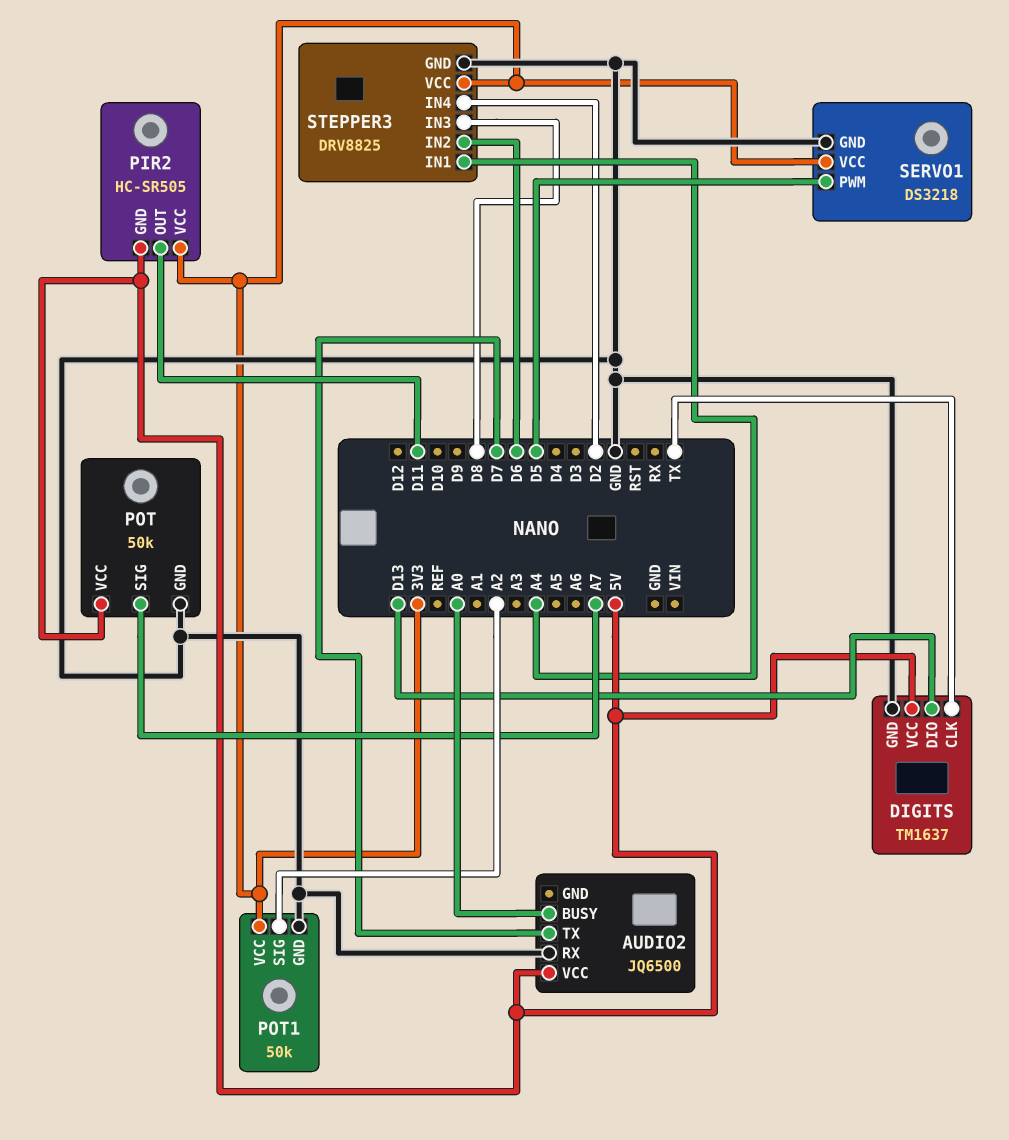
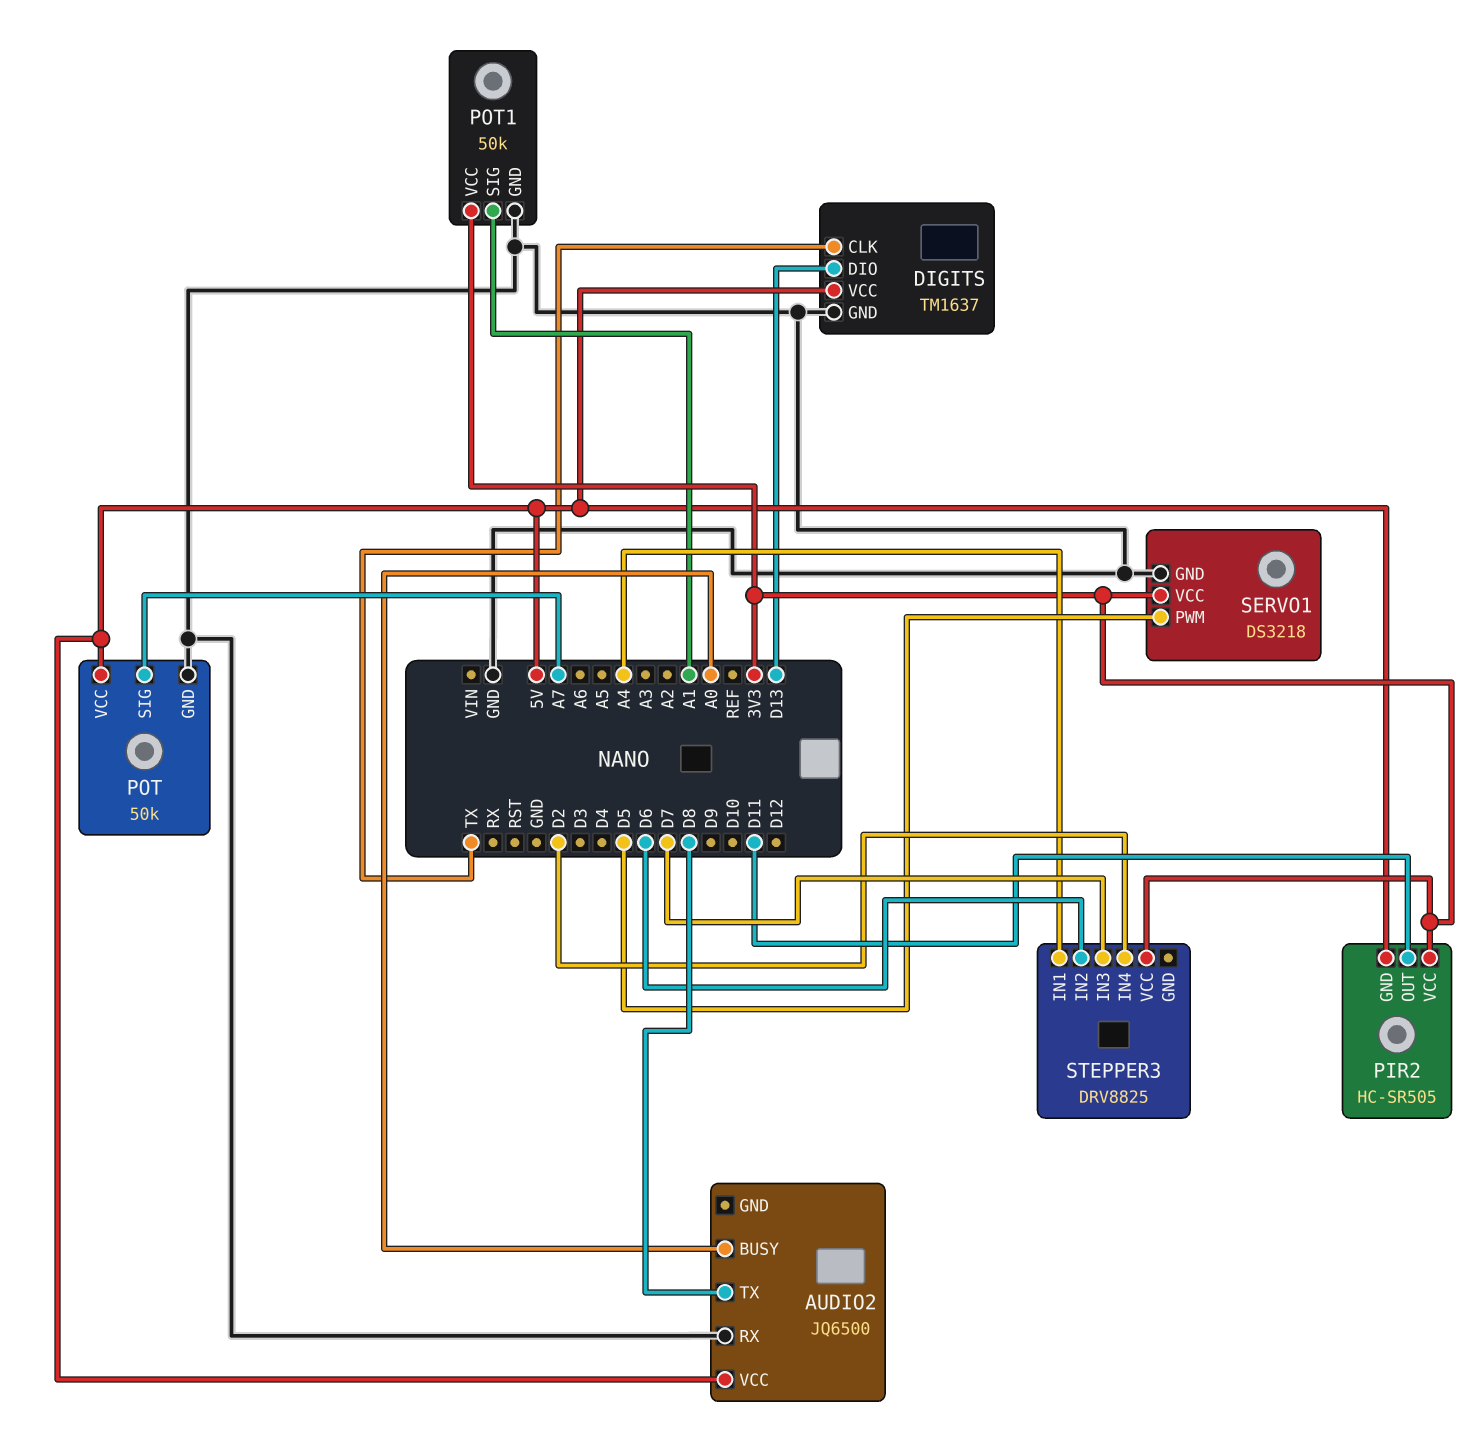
AUDIO2 pin TX: D7 -> D8
POT1 pin SIG: A2 -> A1
STEPPER3 pin GND: GND -> none
STEPPER3 pin IN3: D8 -> D7

